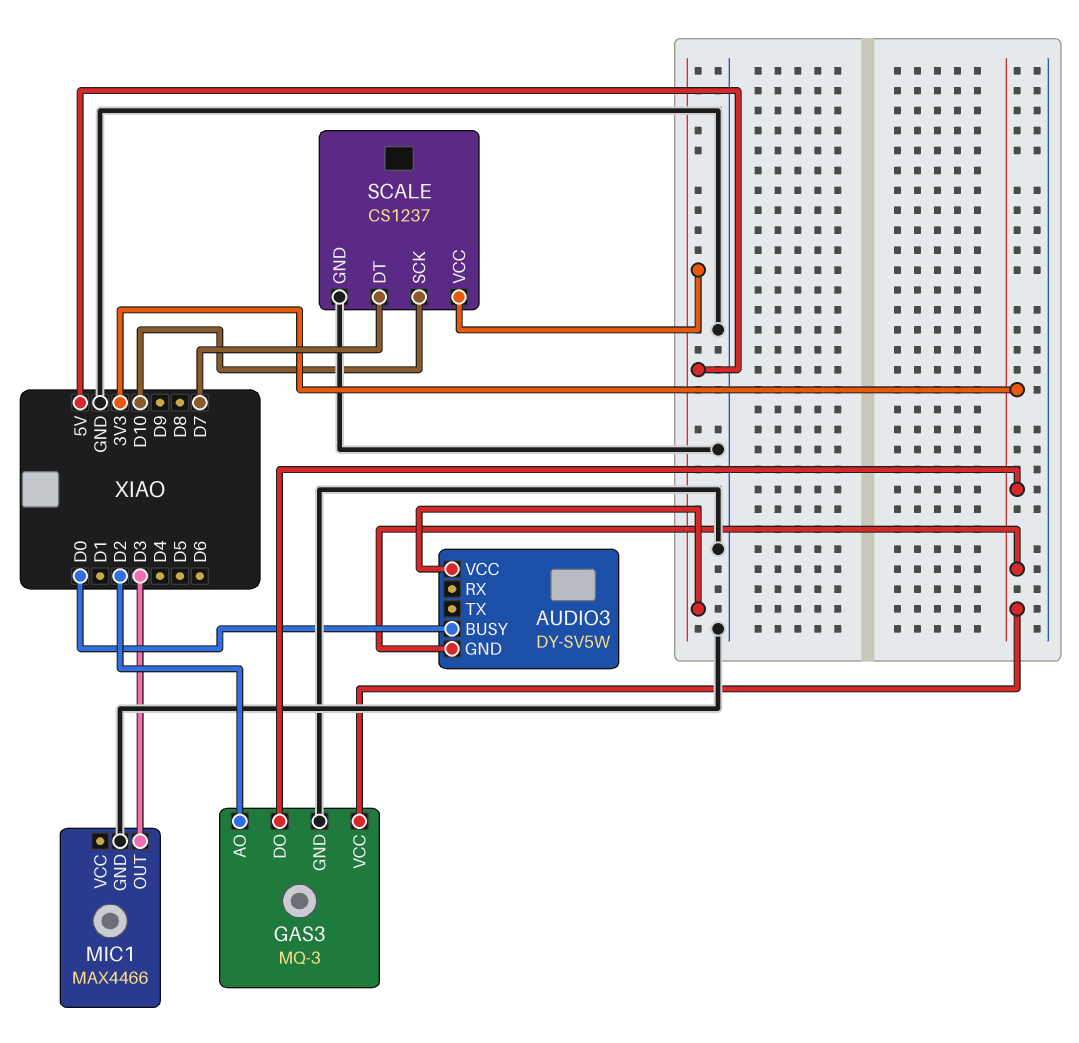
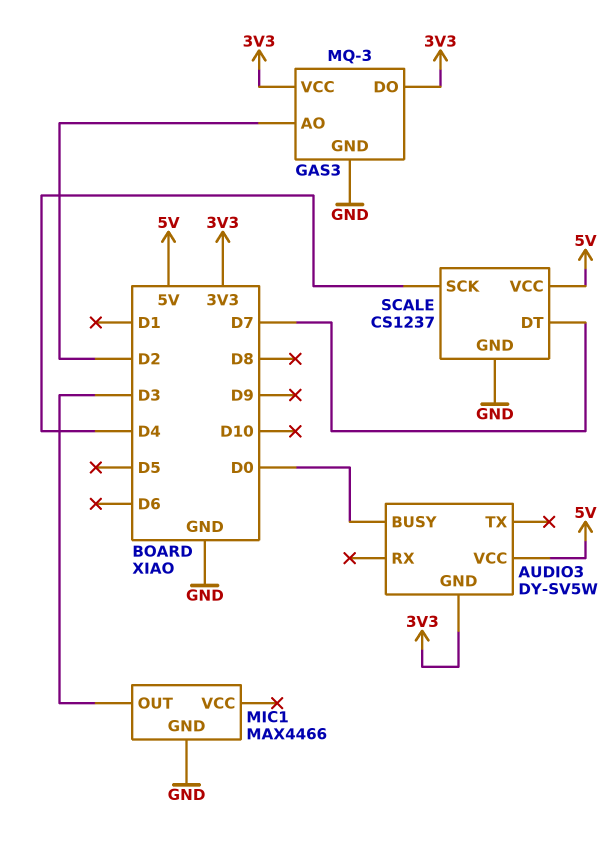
SCALE pin SCK: D10 -> D4

